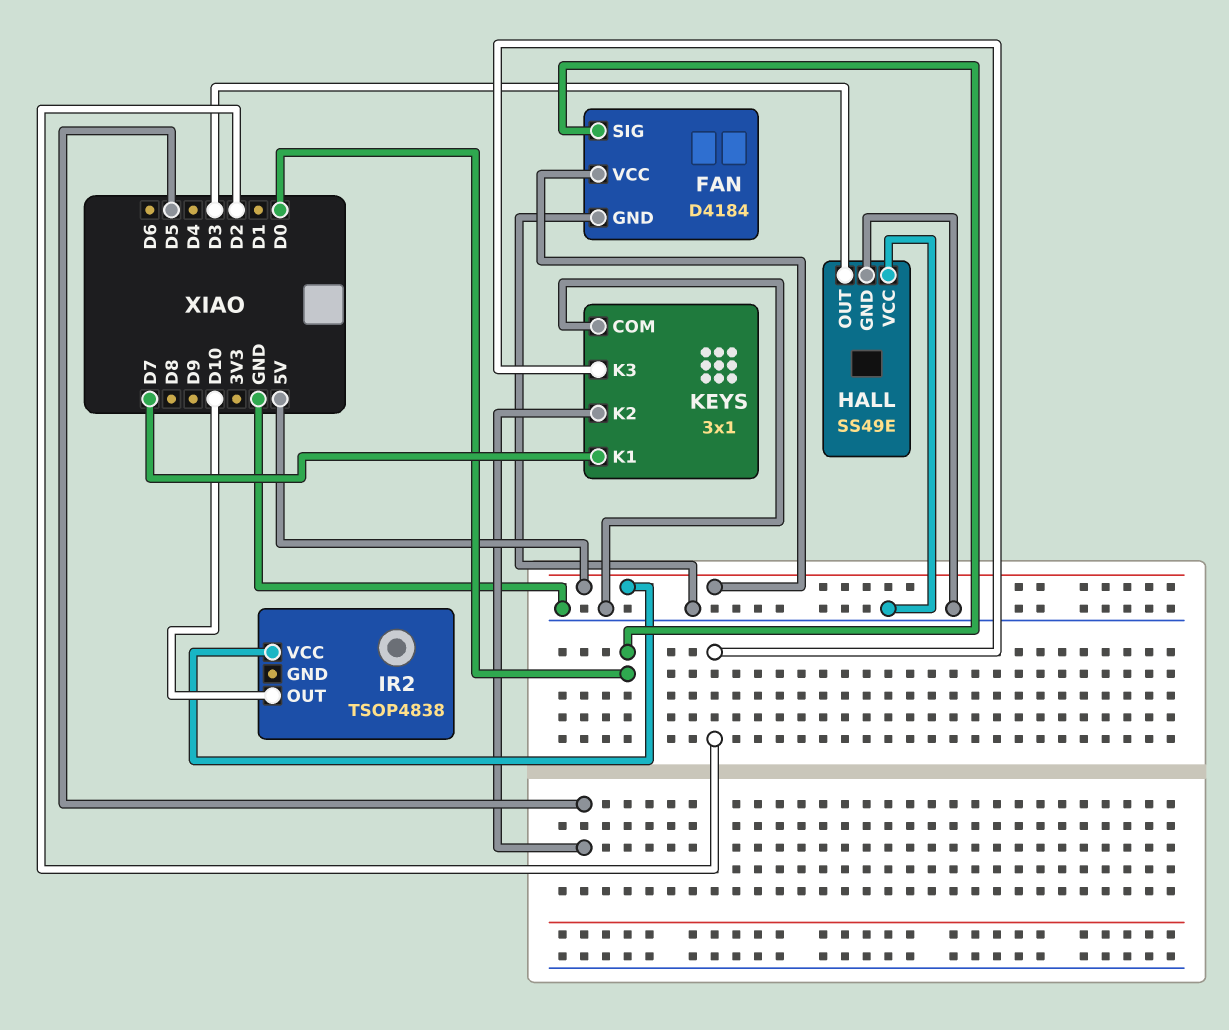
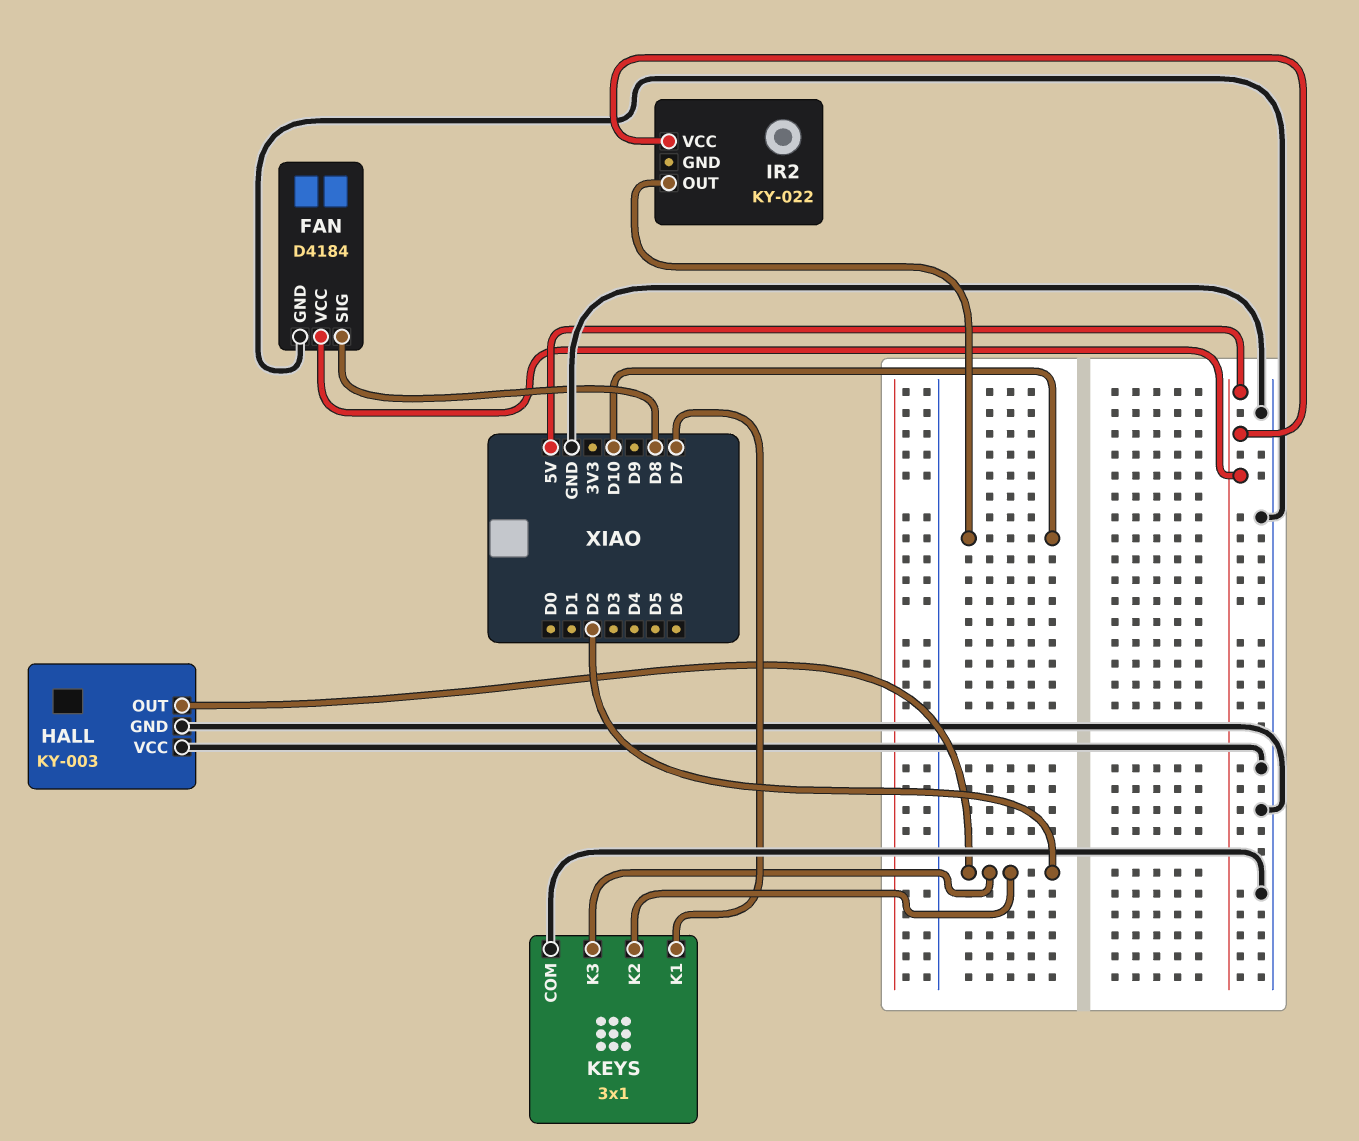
FAN pin SIG: D0 -> D8
HALL: SS49E -> KY-003
HALL pin OUT: D3 -> D2
IR2: TSOP4838 -> KY-022
KEYS pin K2: D5 -> D2

